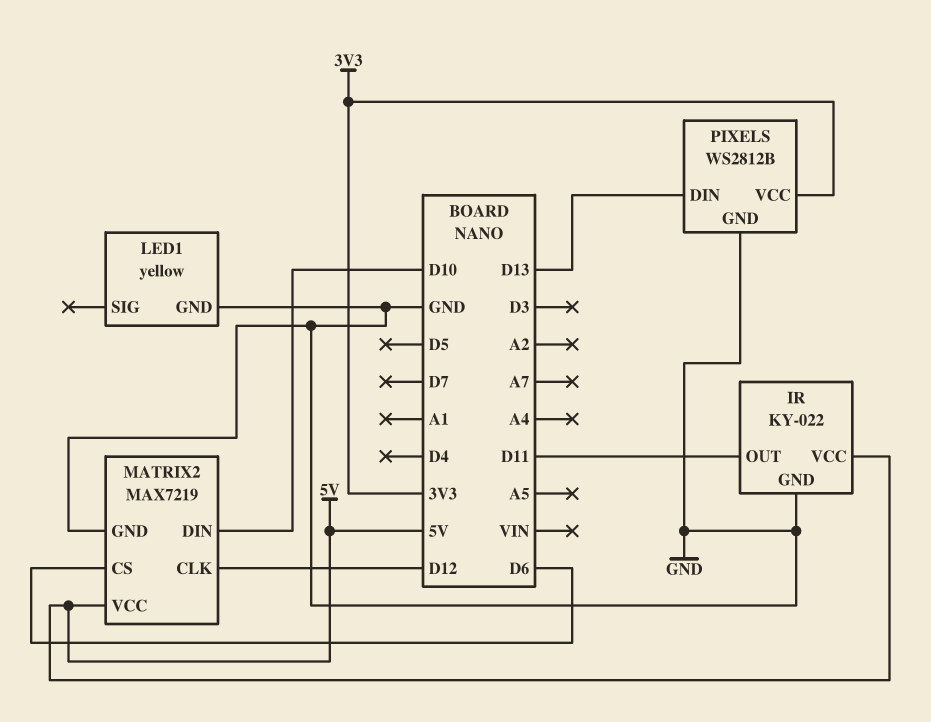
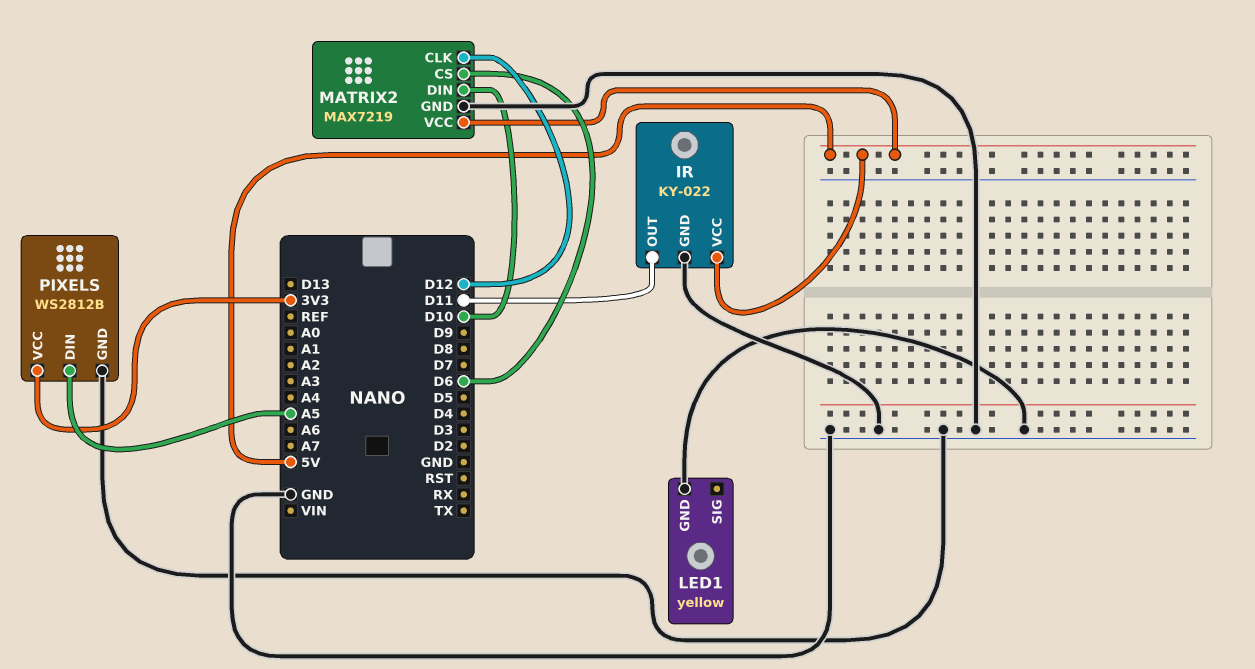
PIXELS pin DIN: D13 -> A5

